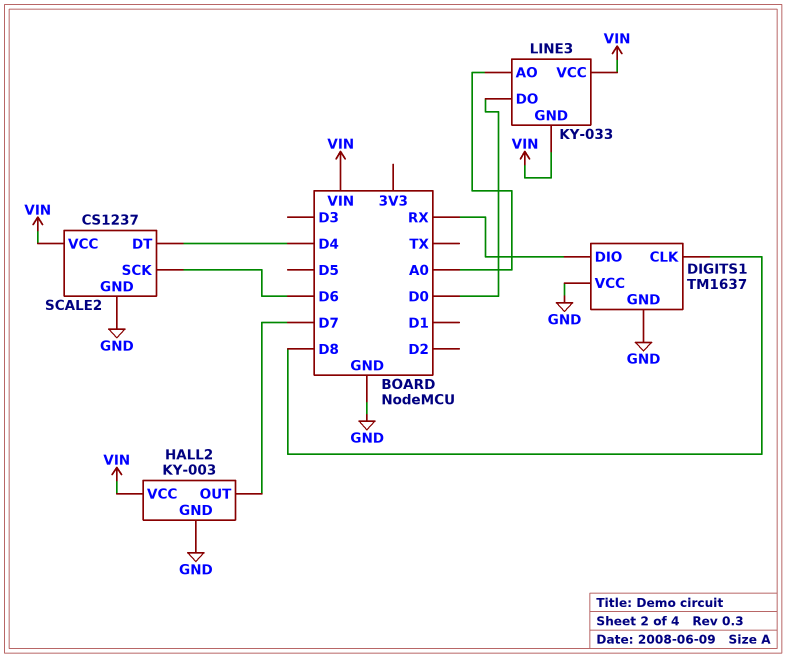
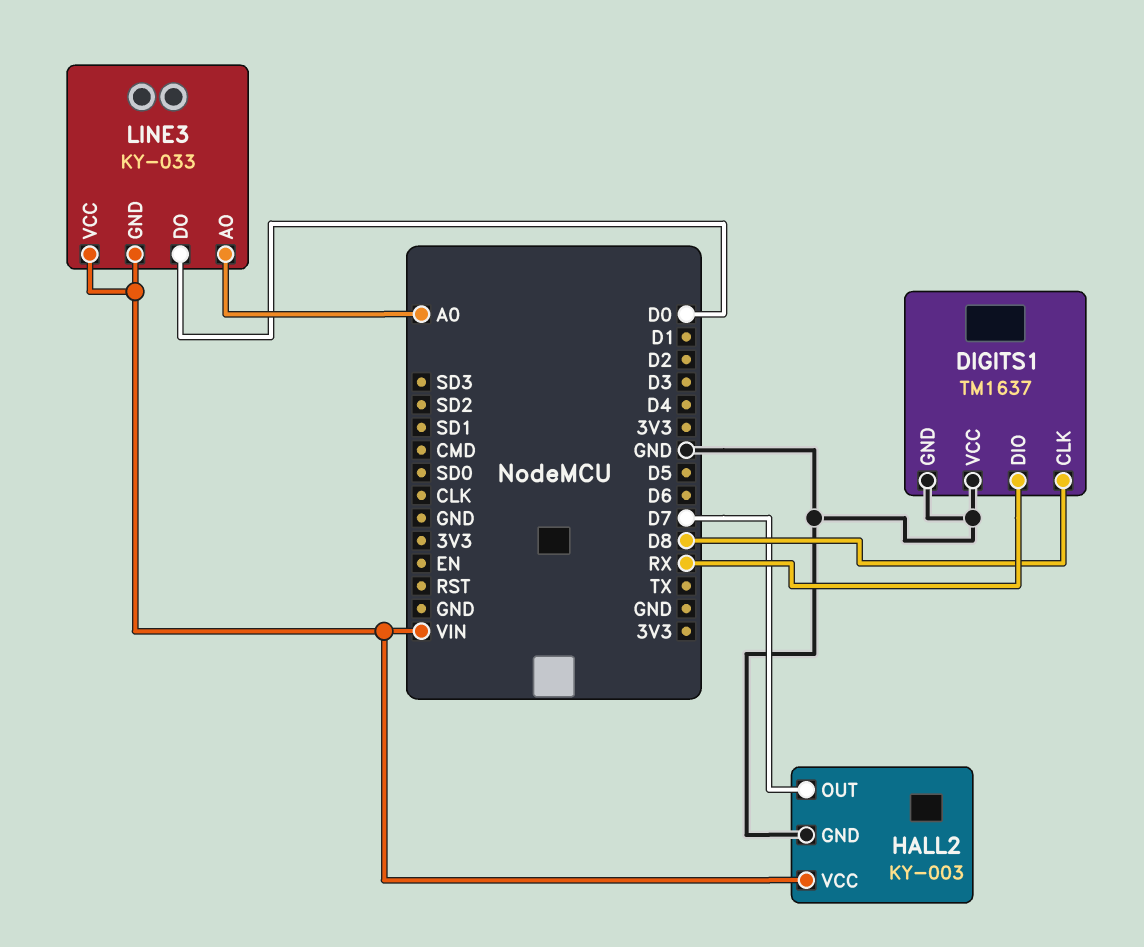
SCALE2: CS1237 -> none
SCALE2 pin DT: D4 -> none
SCALE2 pin GND: GND -> none
SCALE2 pin SCK: D6 -> none
SCALE2 pin VCC: VIN -> none

